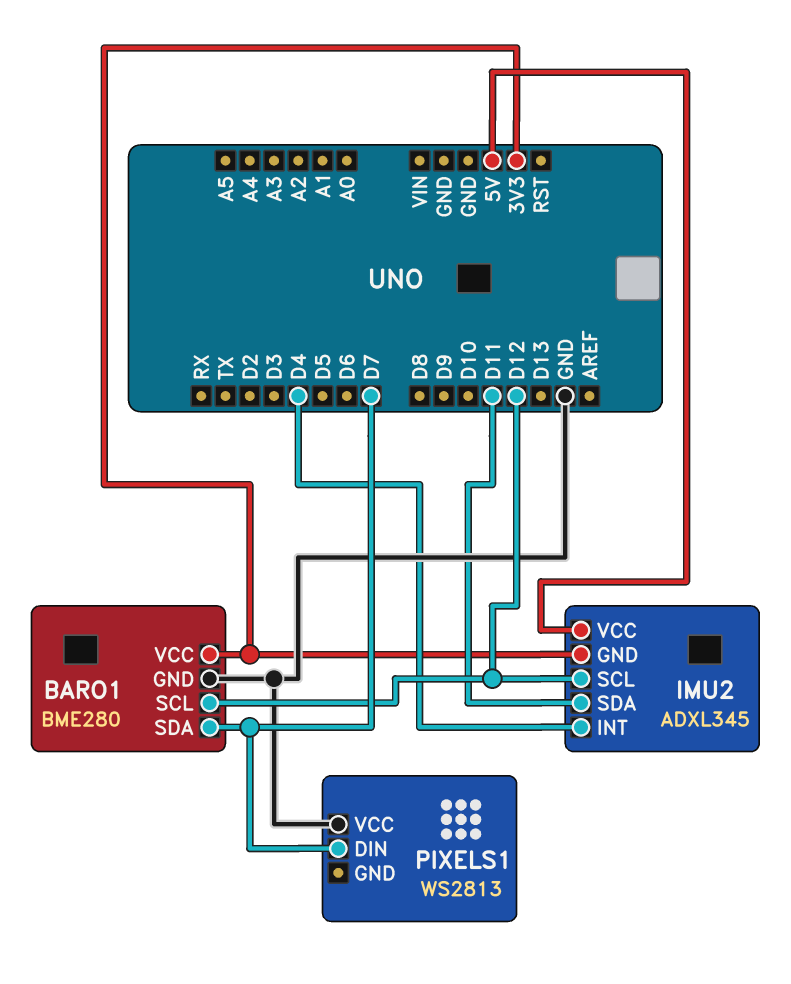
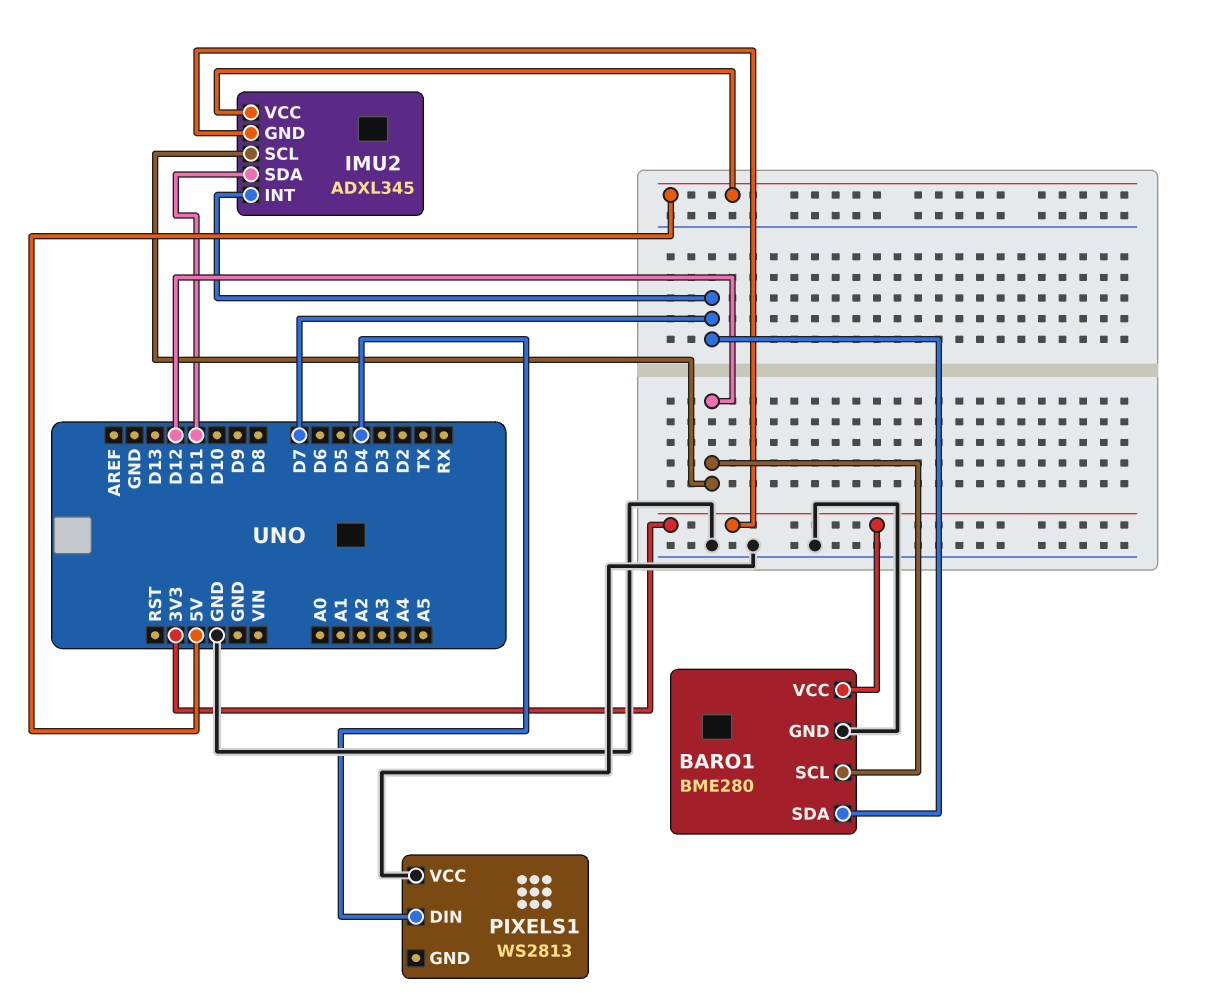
IMU2 pin INT: D4 -> D7
PIXELS1 pin DIN: D7 -> D4

